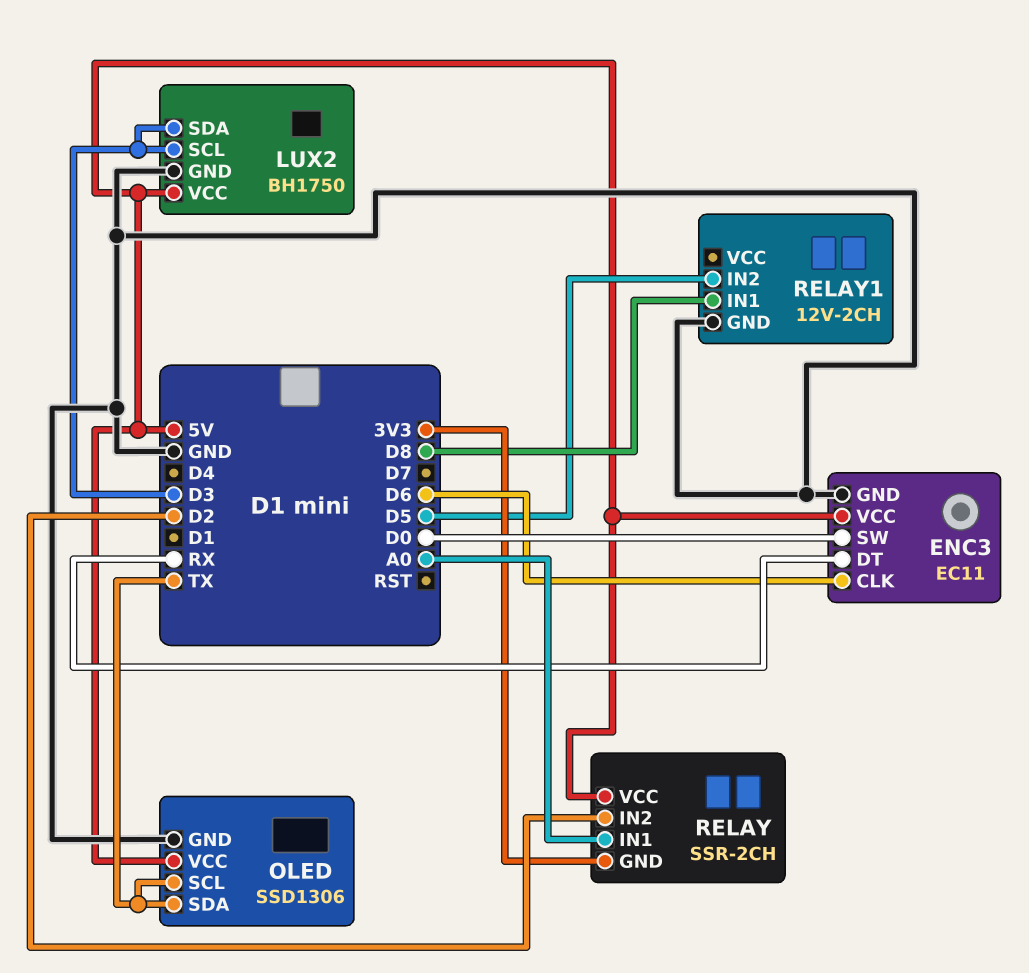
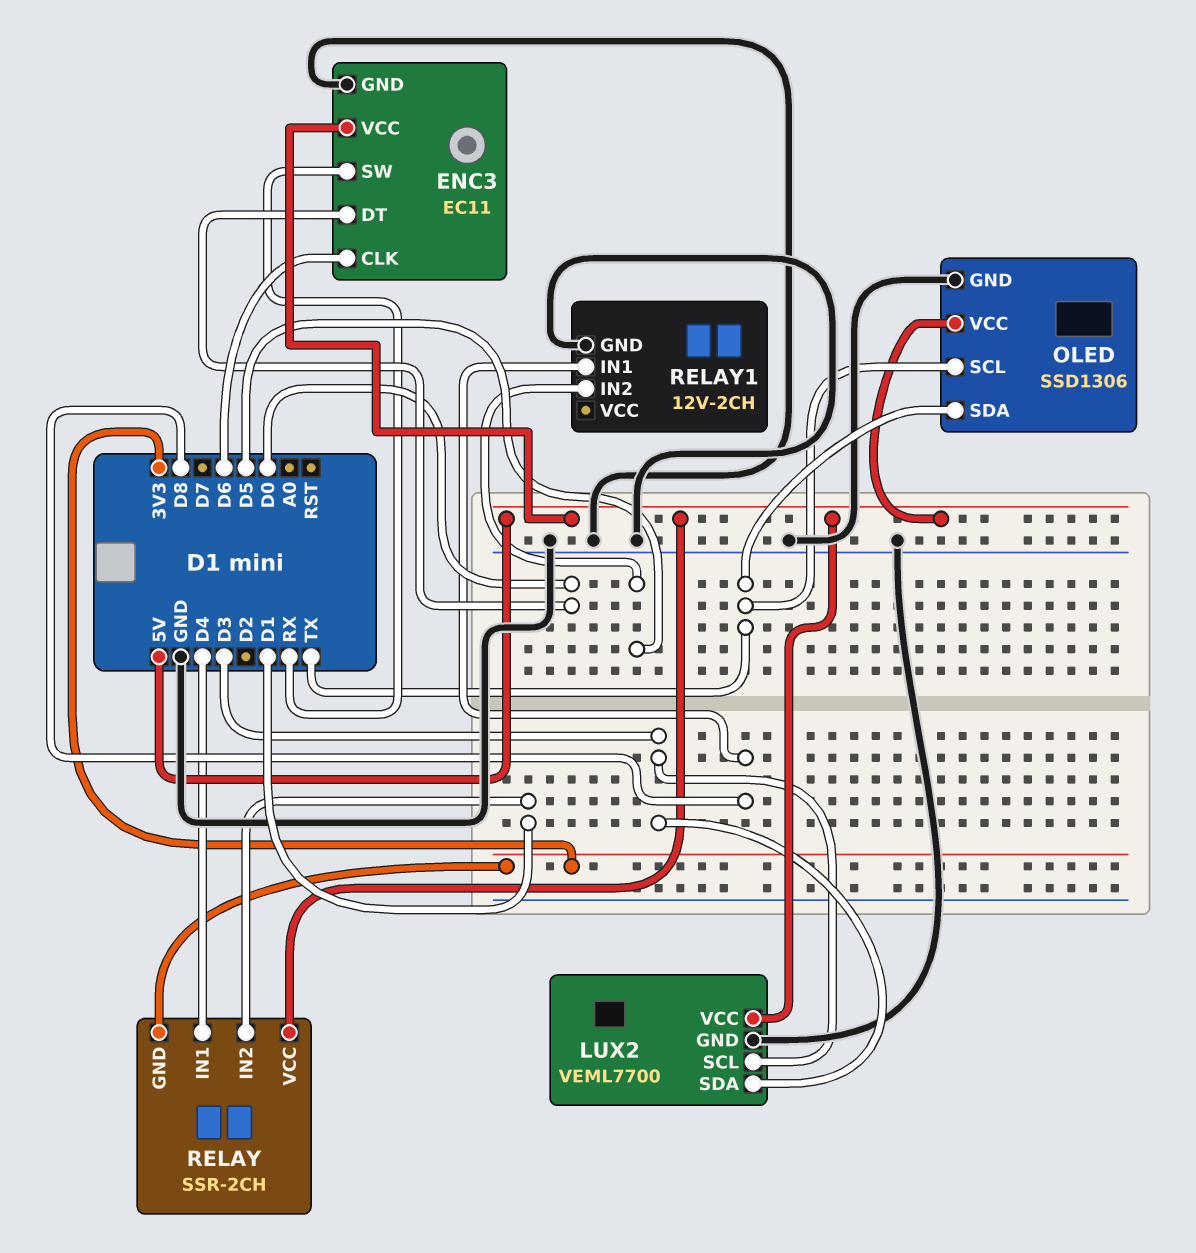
ENC3 pin DT: RX -> D0
ENC3 pin SW: D0 -> RX
LUX2: BH1750 -> VEML7700
RELAY pin IN1: A0 -> D4
RELAY pin IN2: D2 -> D1

